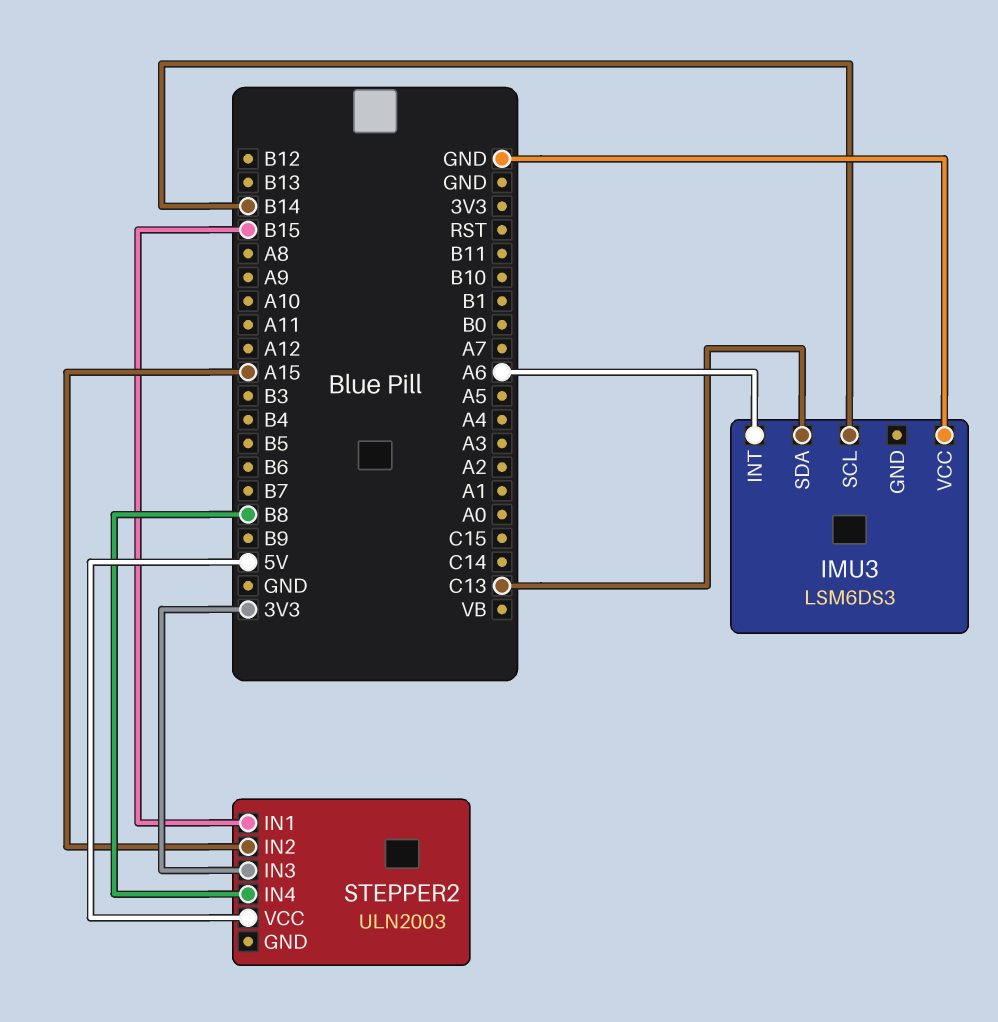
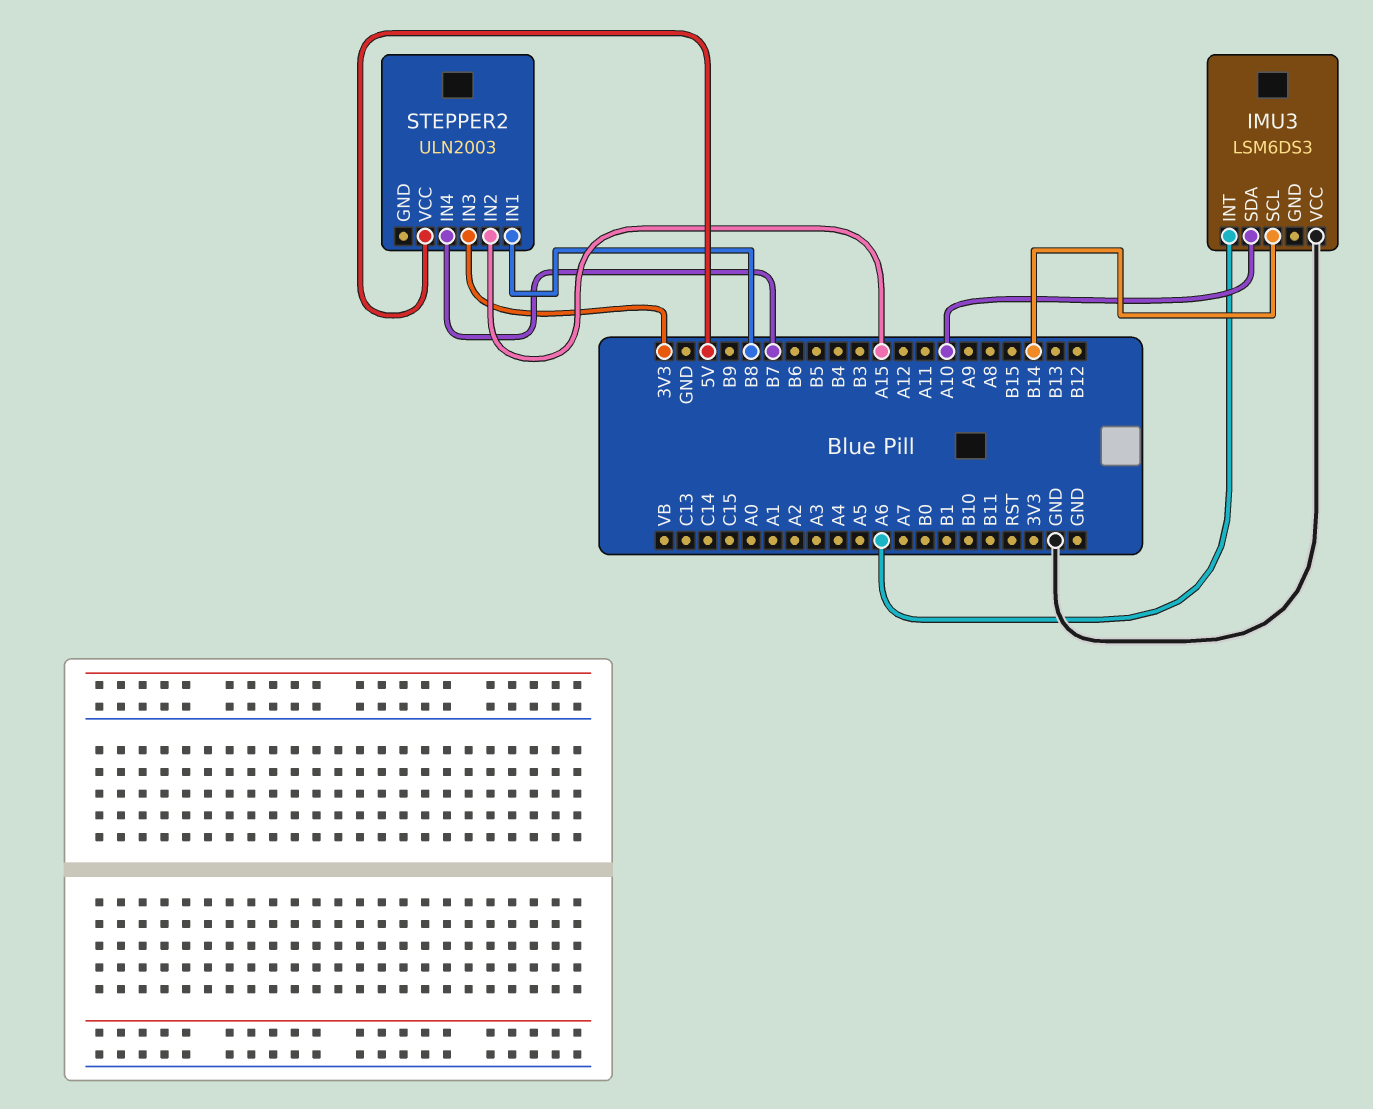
IMU3 pin SDA: C13 -> A10
STEPPER2 pin IN1: B15 -> B8
STEPPER2 pin IN4: B8 -> B7

